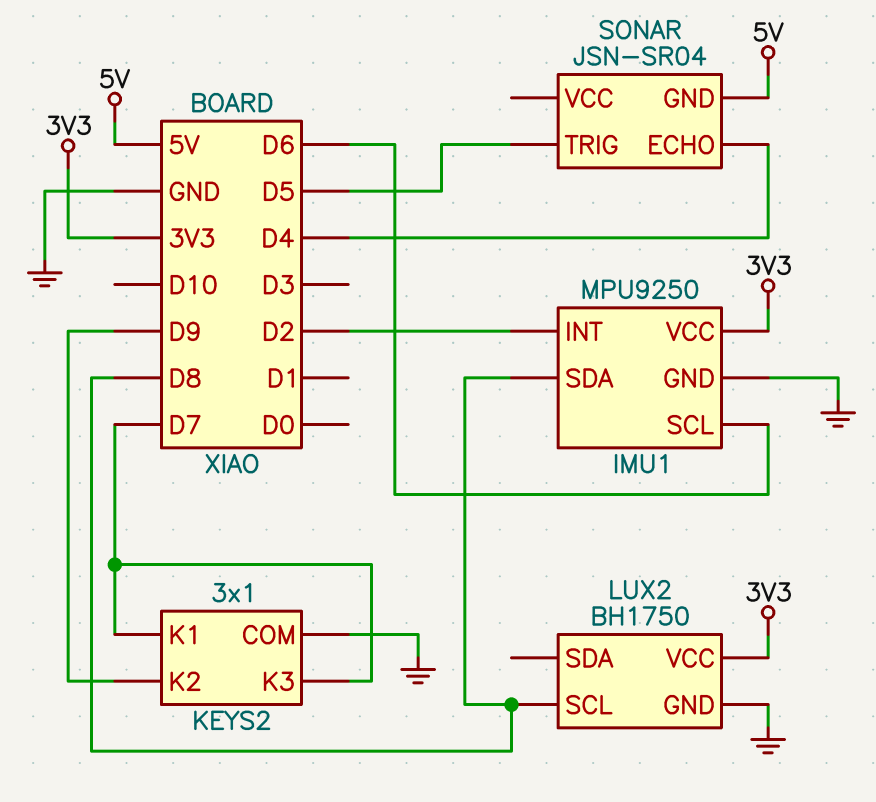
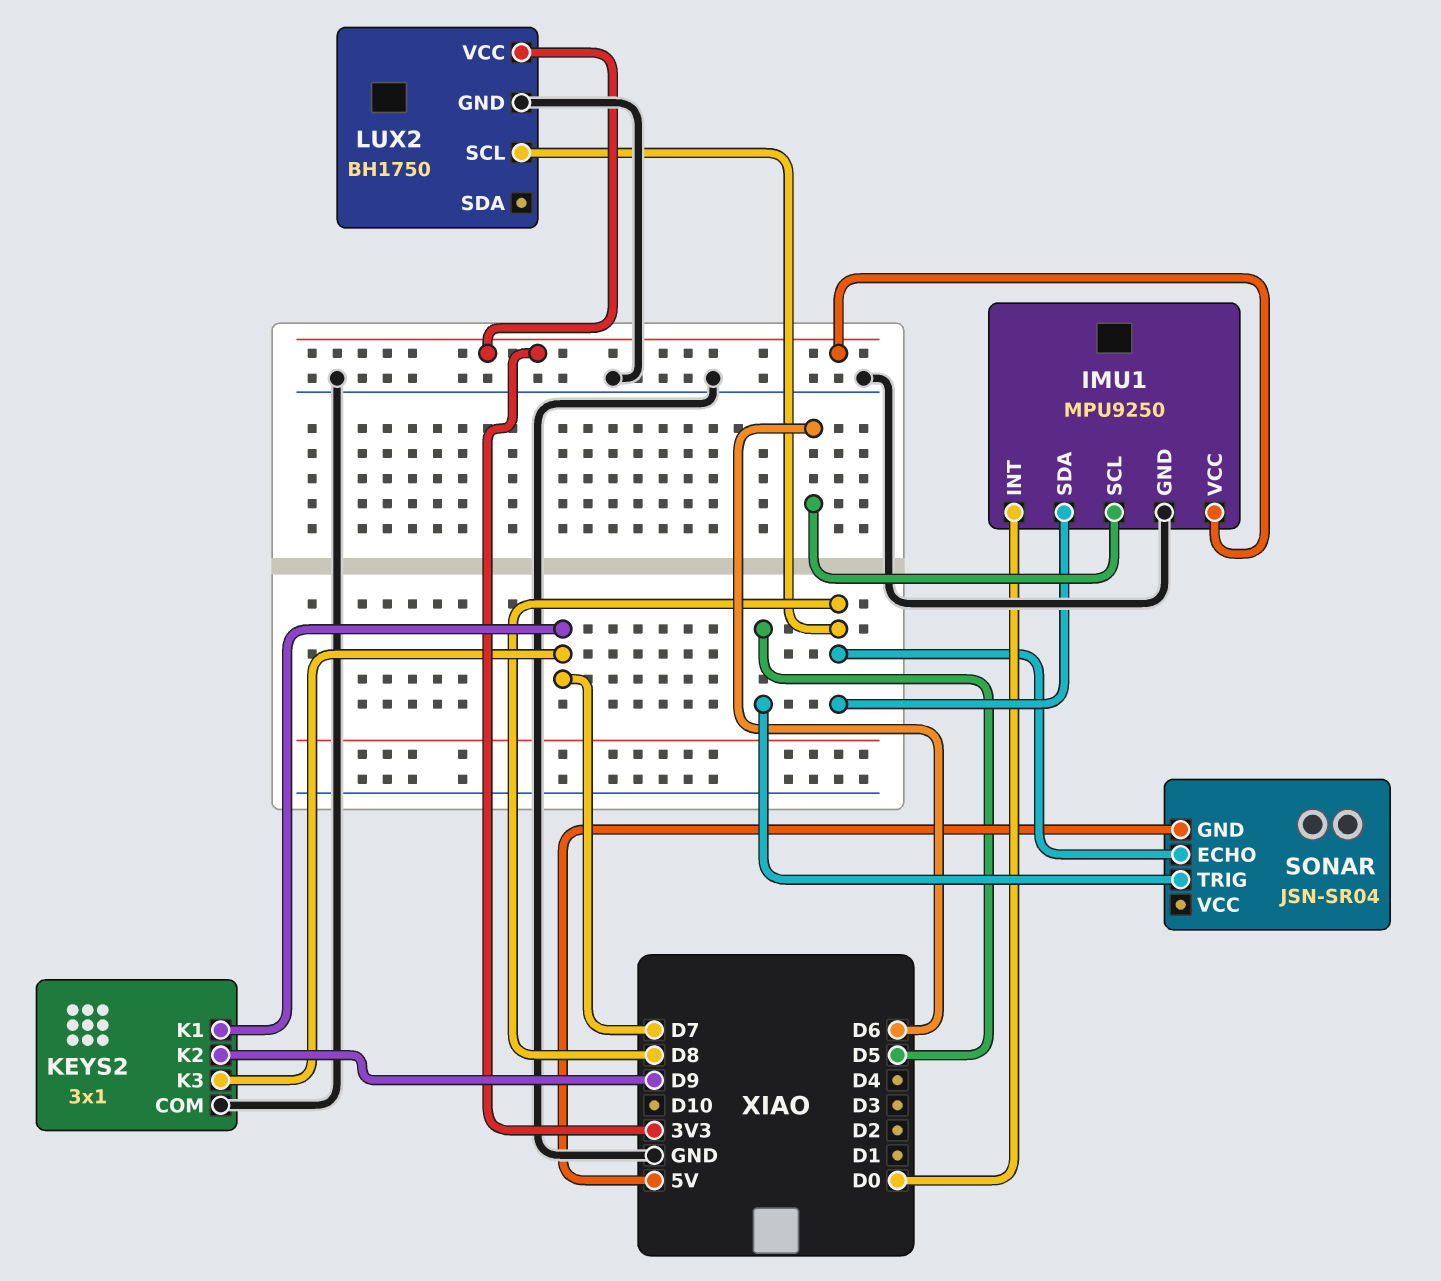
IMU1 pin INT: D2 -> D0
SONAR pin ECHO: D4 -> D8

